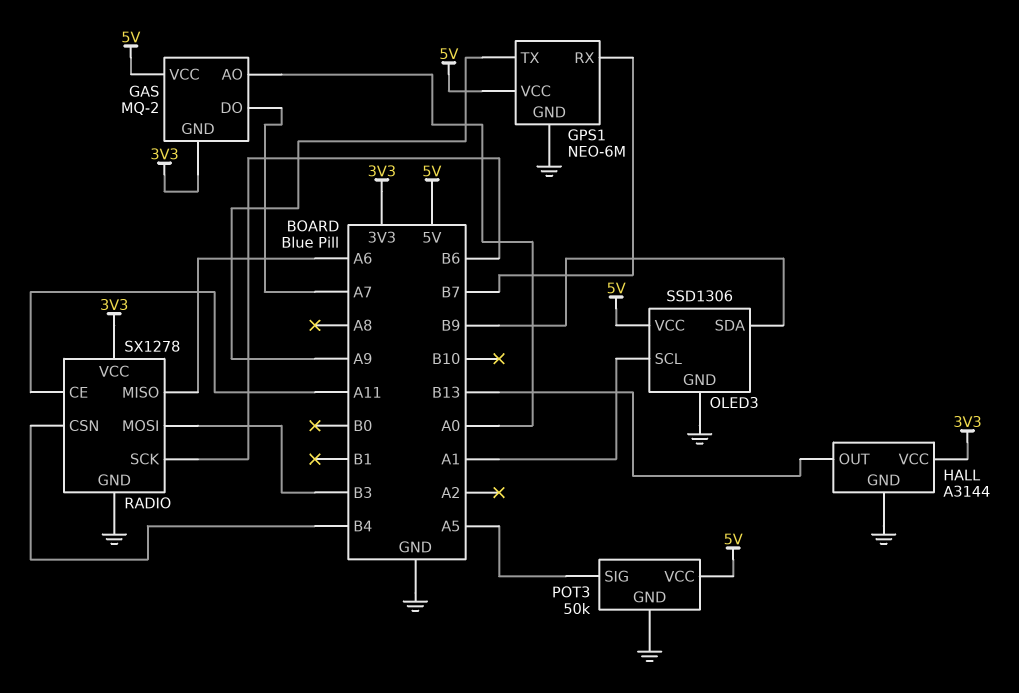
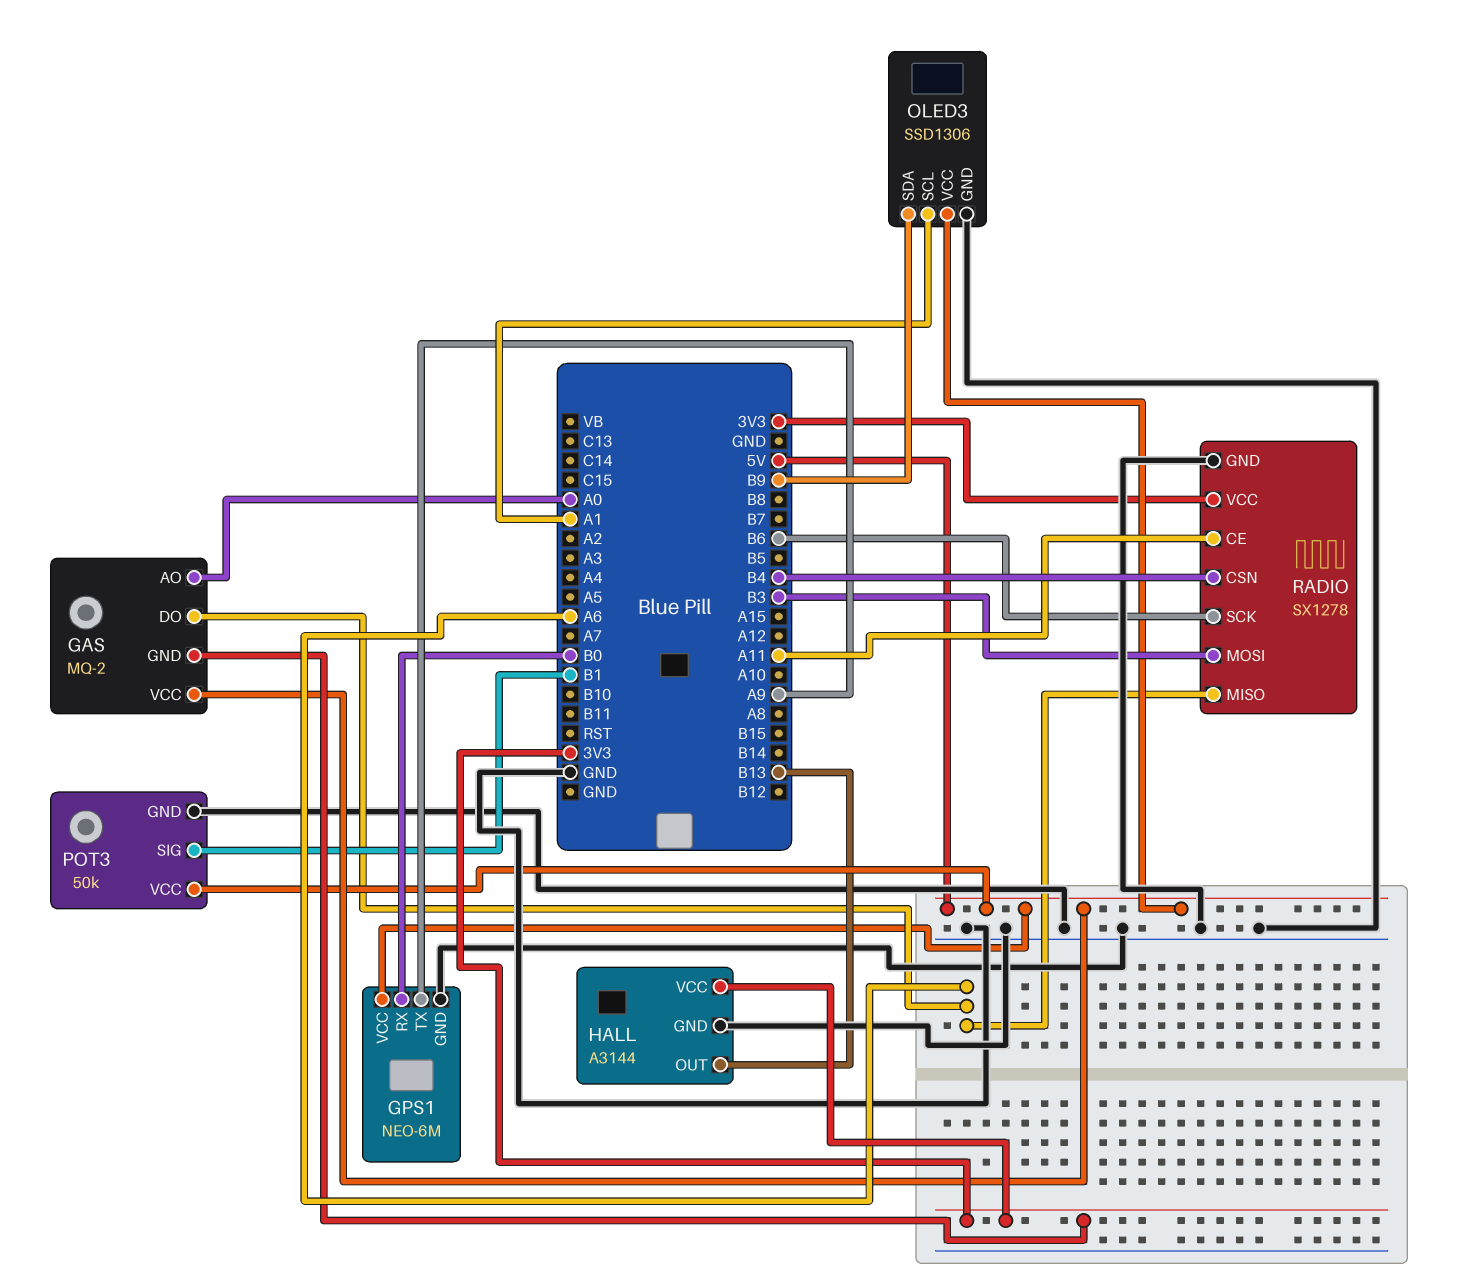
GAS pin DO: A7 -> A6
GPS1 pin RX: B7 -> B0
POT3 pin SIG: A5 -> B1

